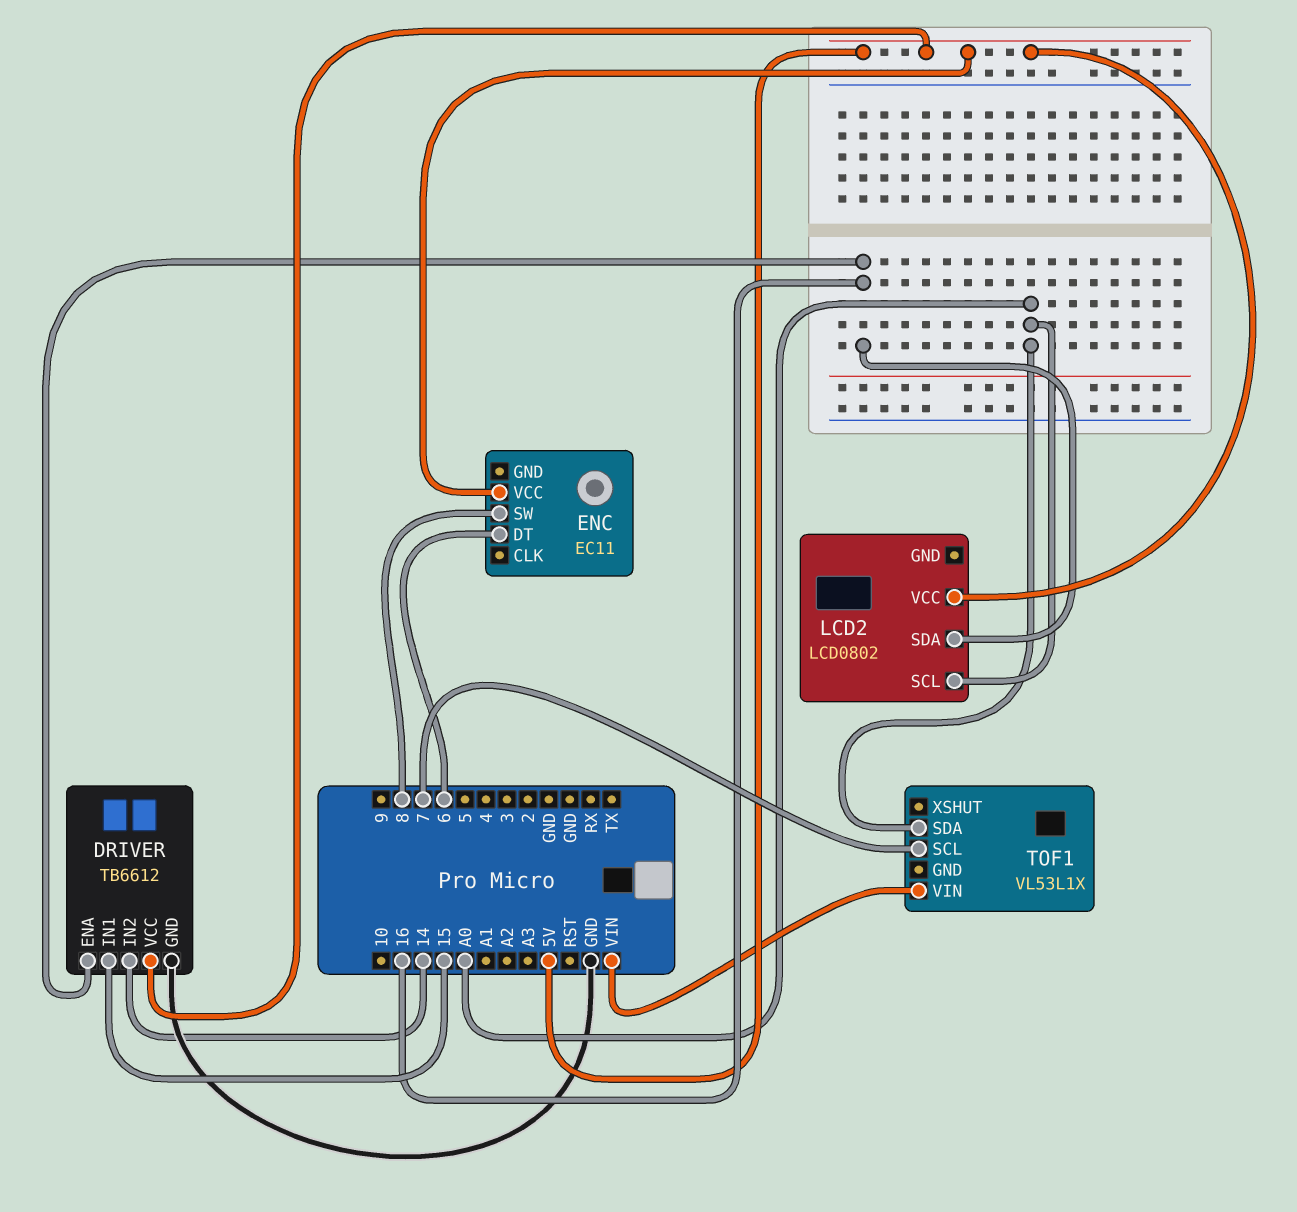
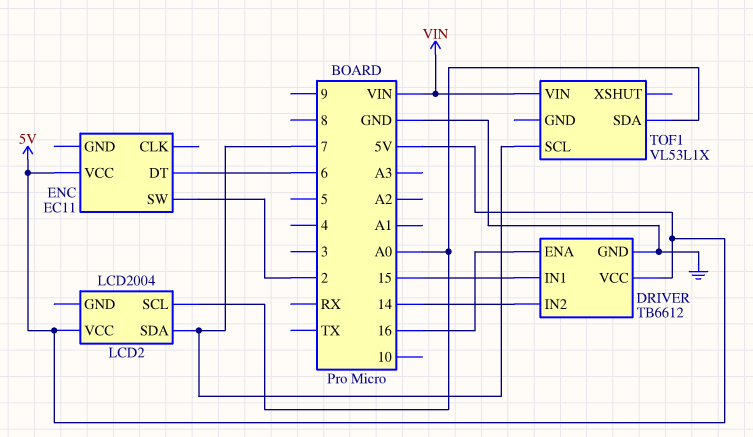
ENC pin SW: 8 -> 2
LCD2: LCD0802 -> LCD2004
LCD2 pin SDA: 16 -> 7

